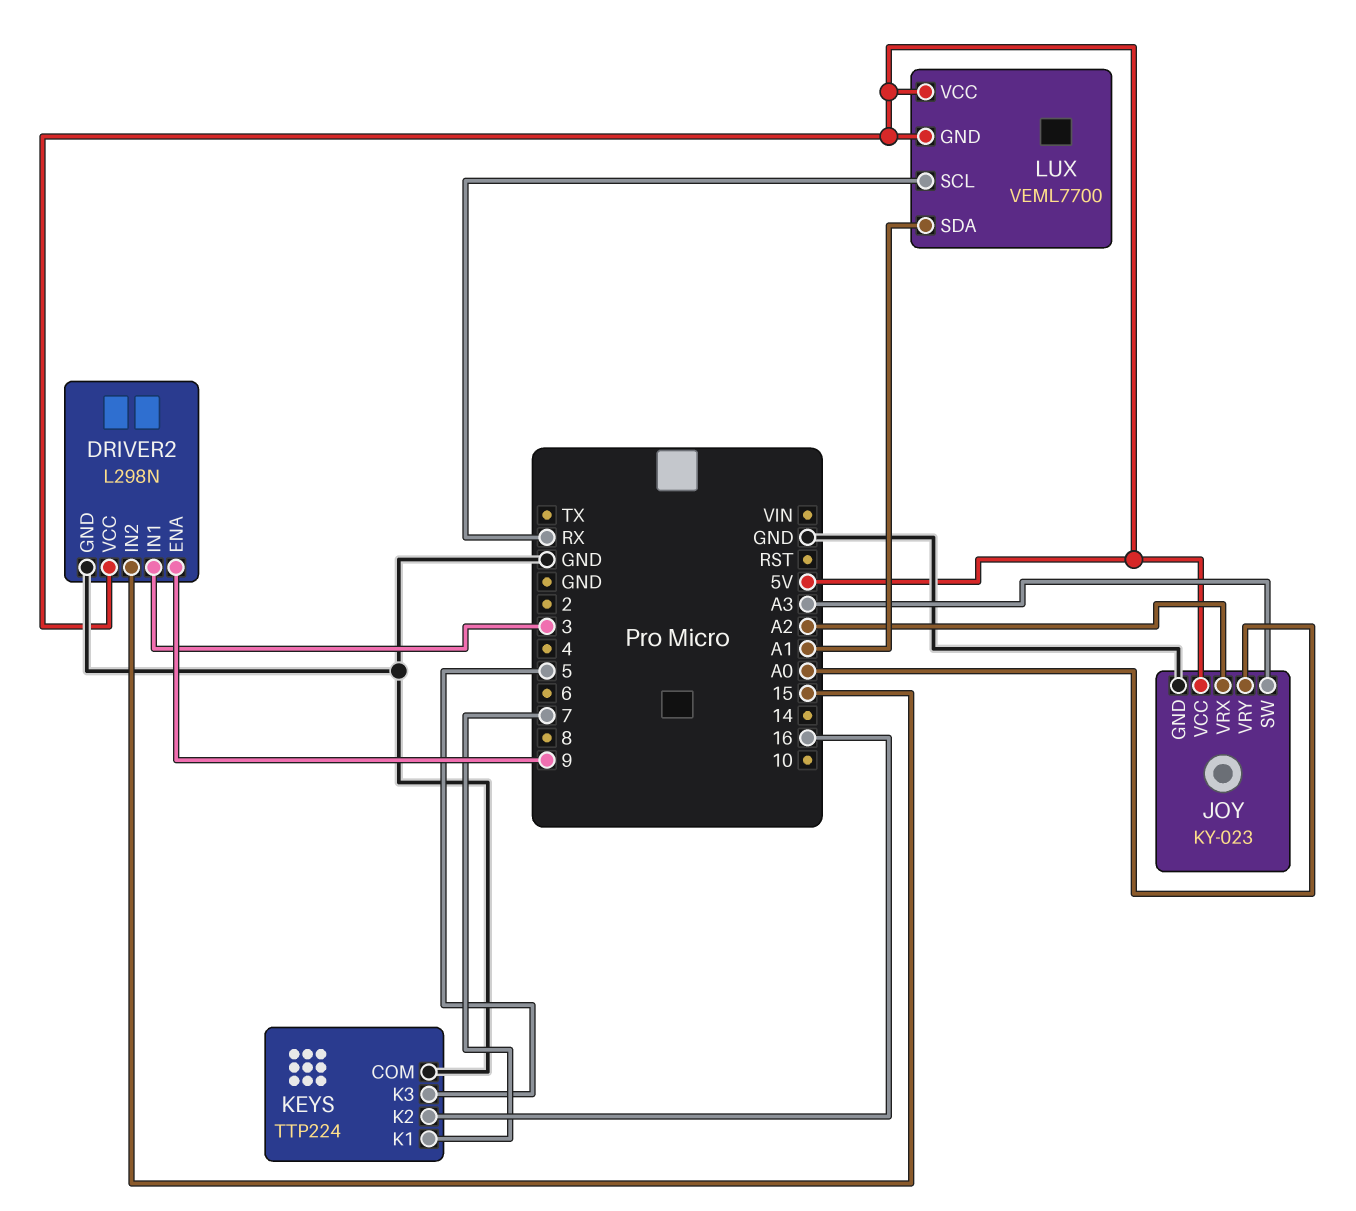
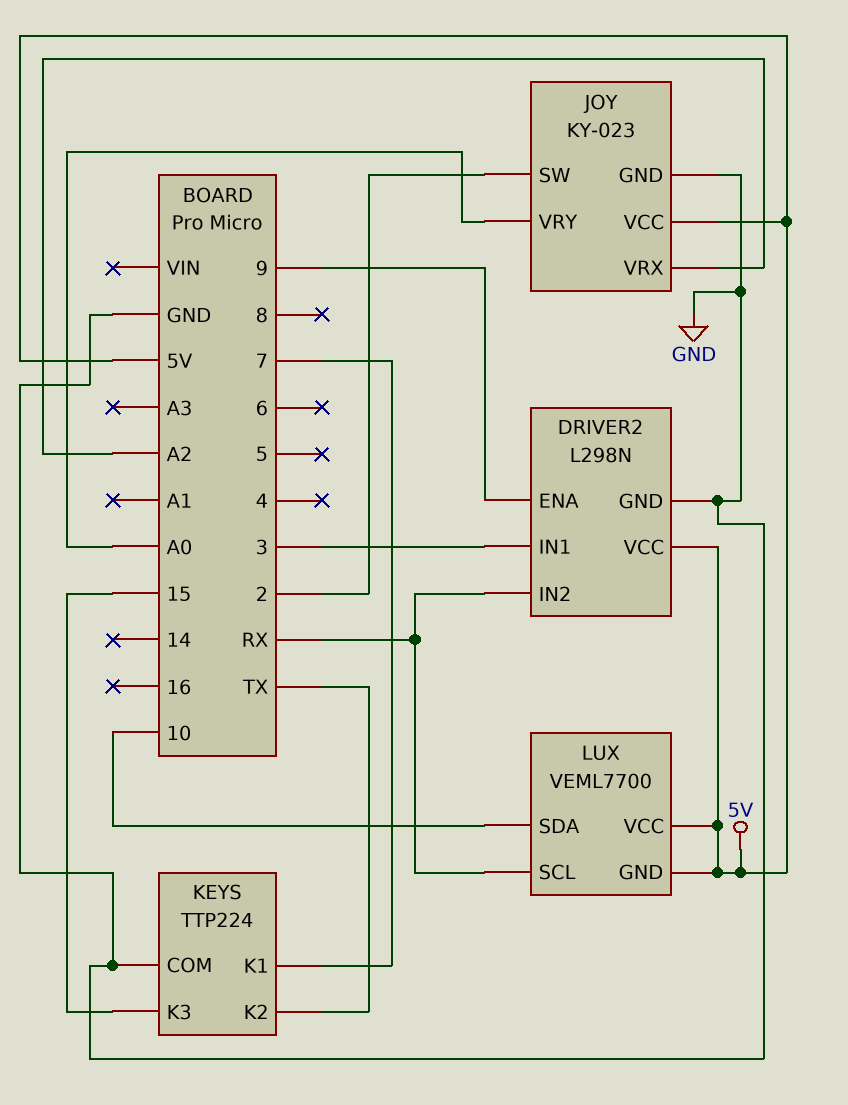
DRIVER2 pin IN2: 15 -> RX
JOY pin SW: A3 -> 2
KEYS pin K2: 16 -> TX
KEYS pin K3: 5 -> 15
LUX pin SDA: A1 -> 10

